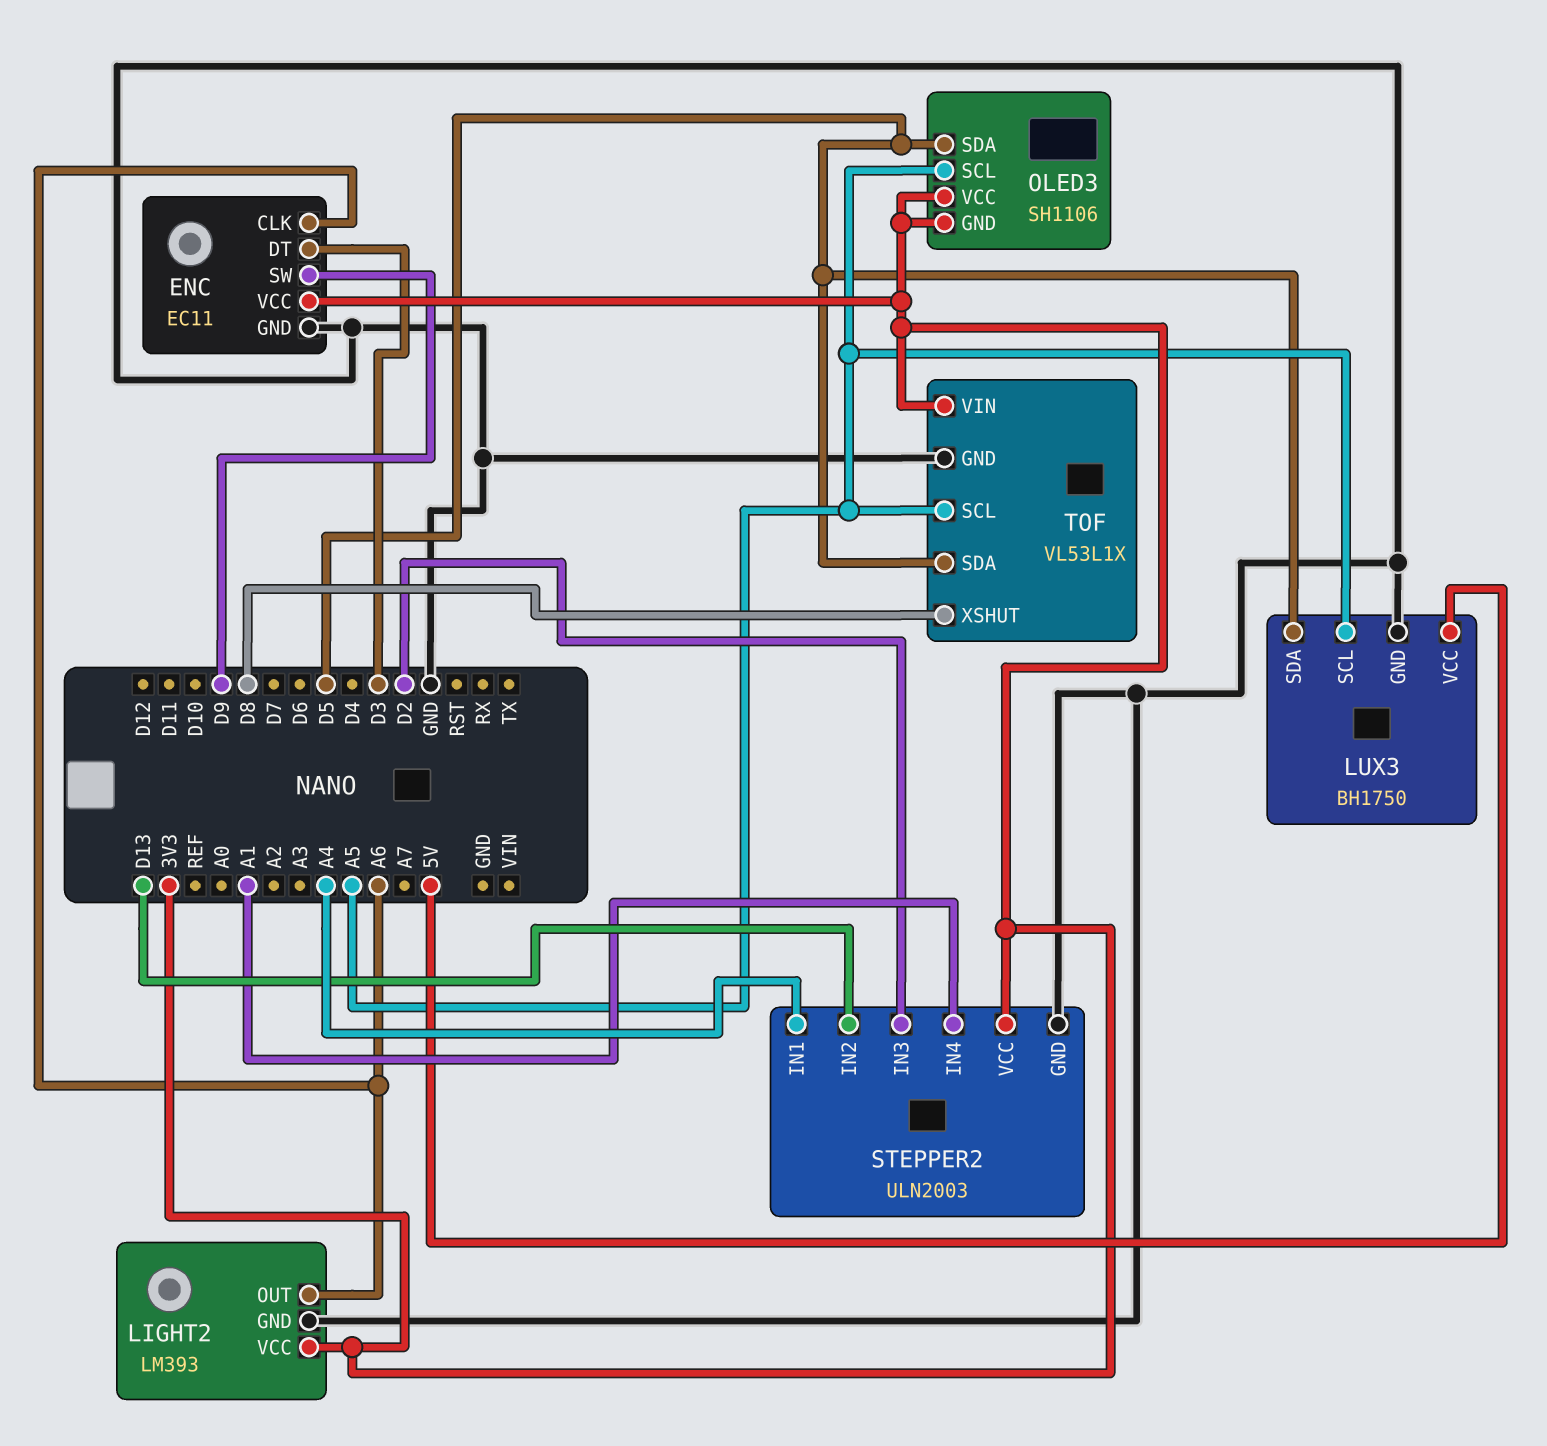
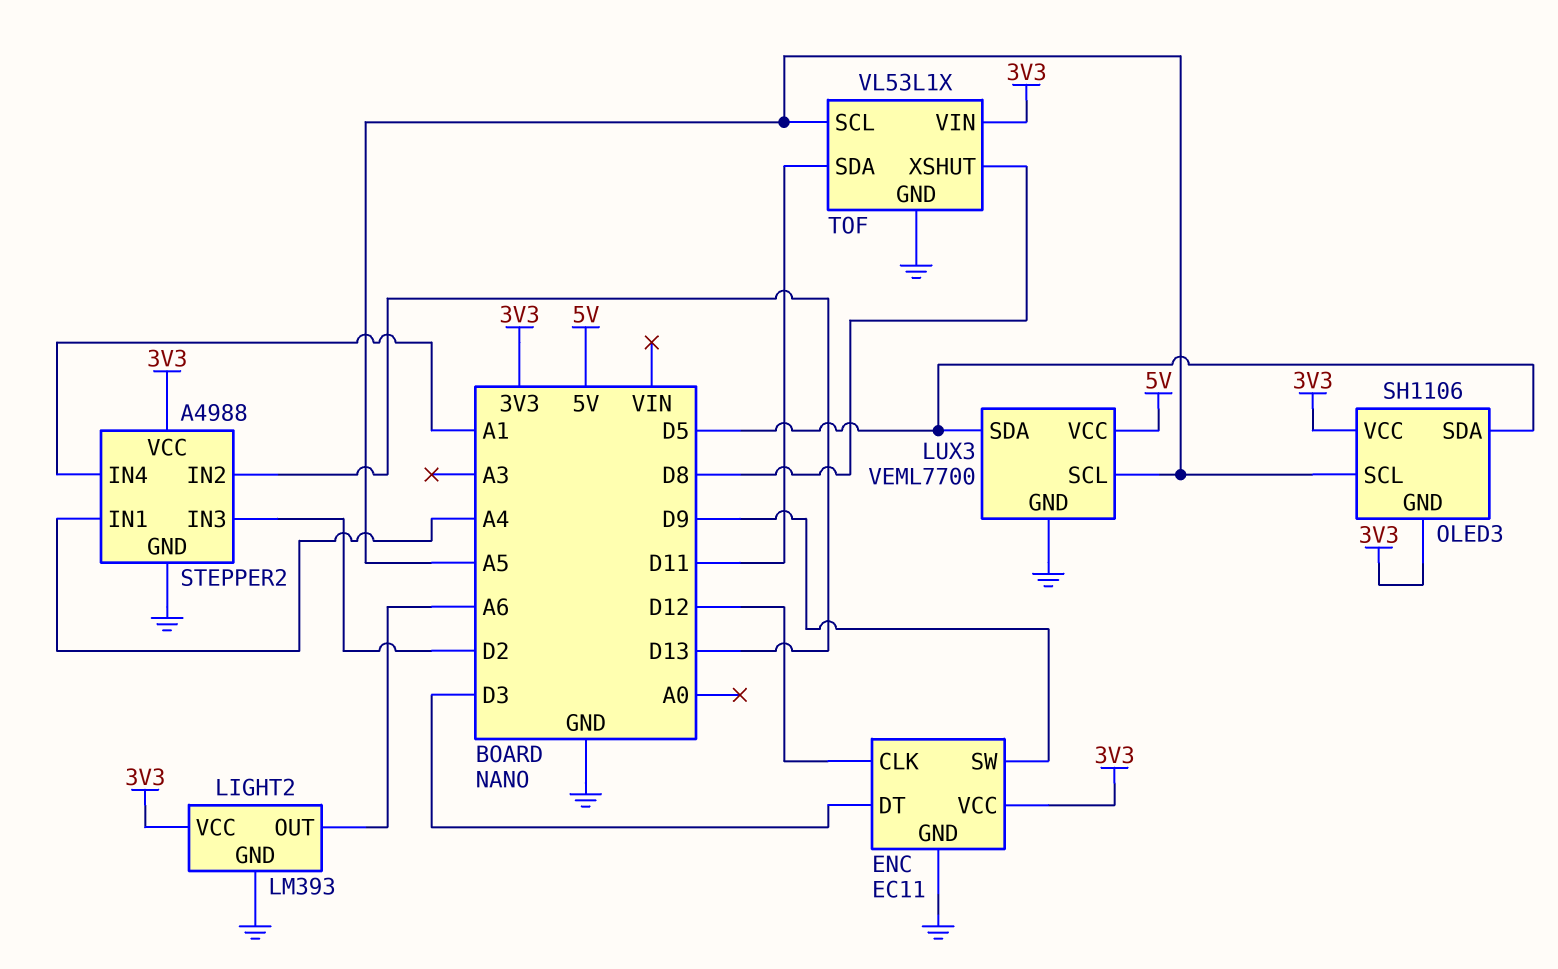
ENC pin CLK: A6 -> D12
LUX3: BH1750 -> VEML7700
STEPPER2: ULN2003 -> A4988
TOF pin SDA: D5 -> D11

